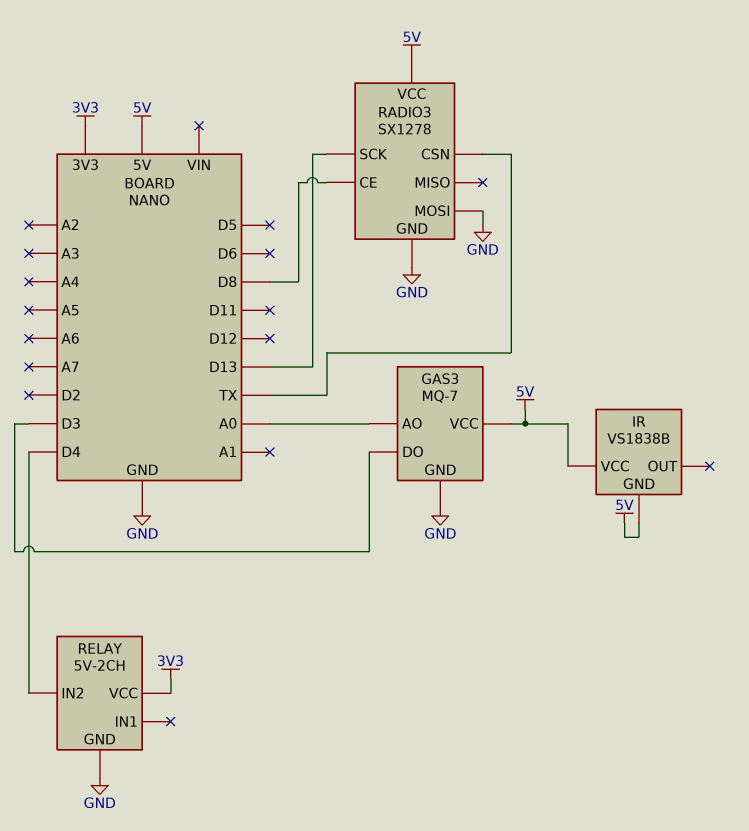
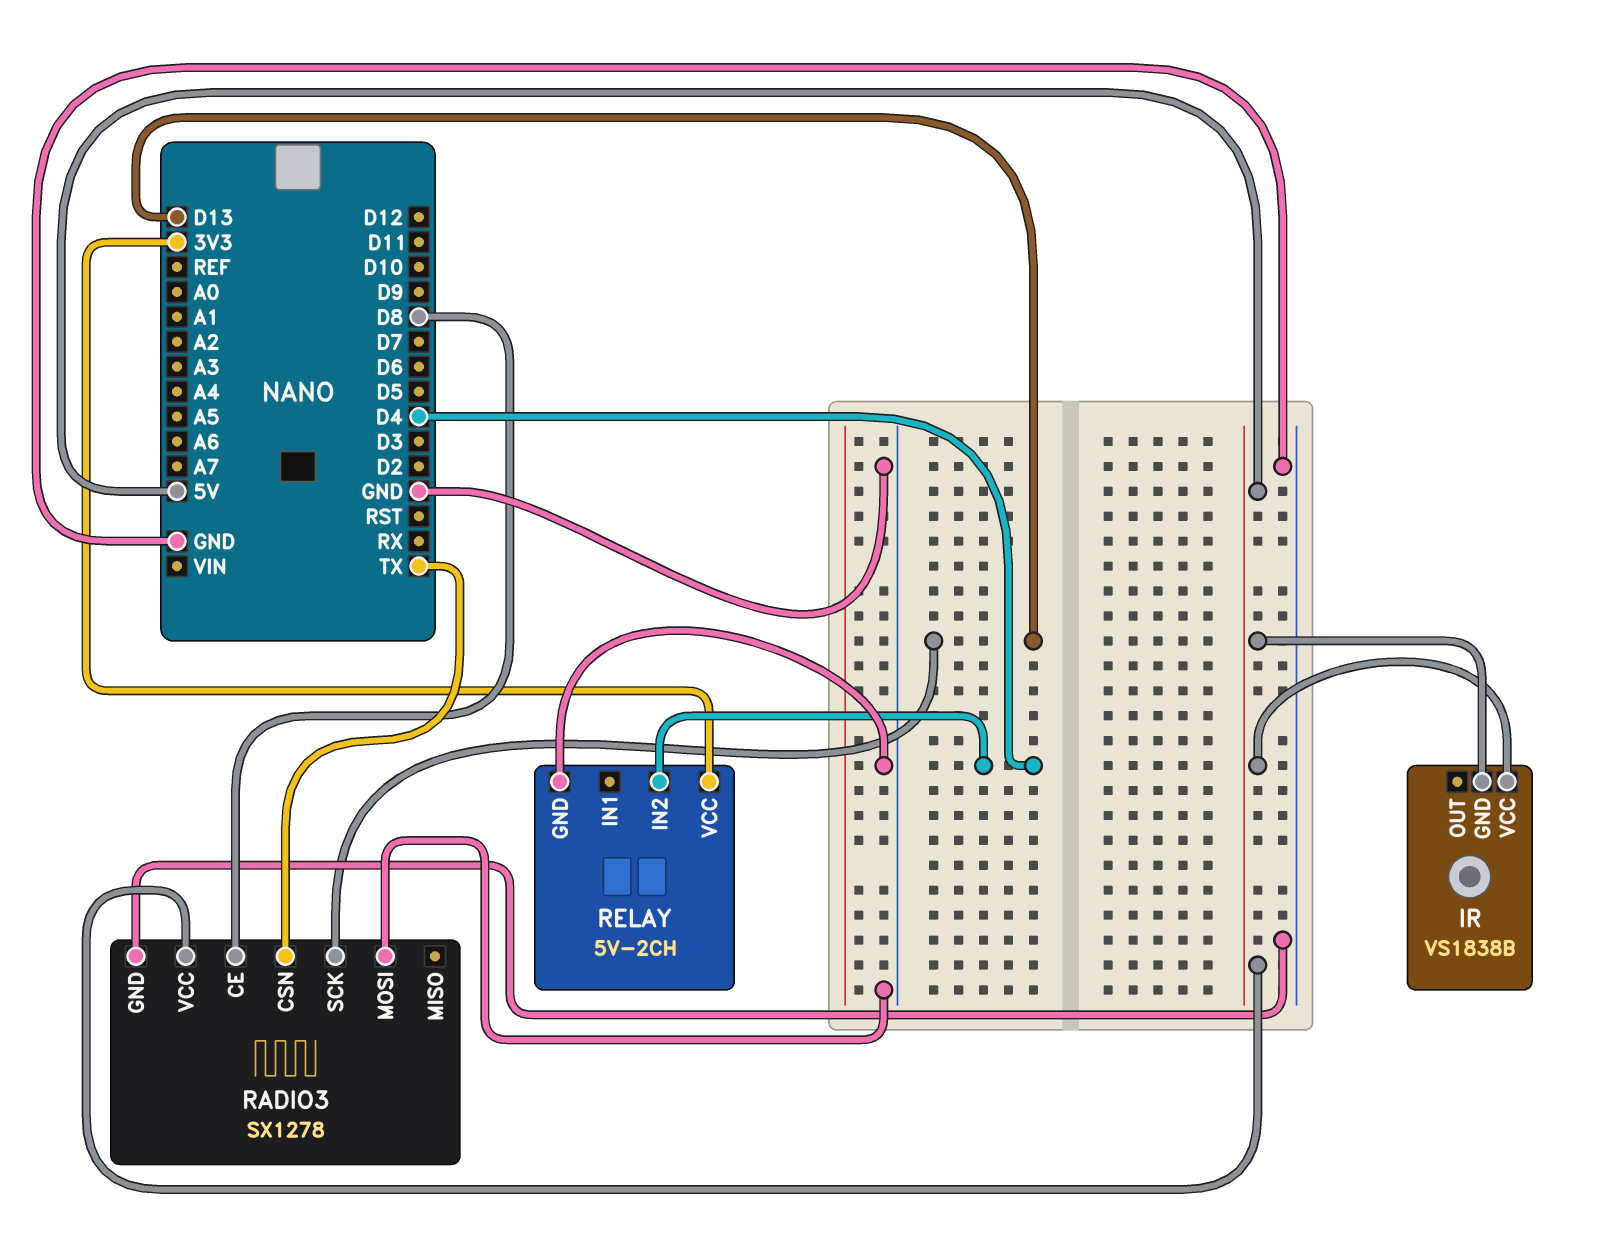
GAS3: MQ-7 -> none
GAS3 pin AO: A0 -> none
GAS3 pin DO: D3 -> none
GAS3 pin GND: GND -> none
GAS3 pin VCC: 5V -> none

